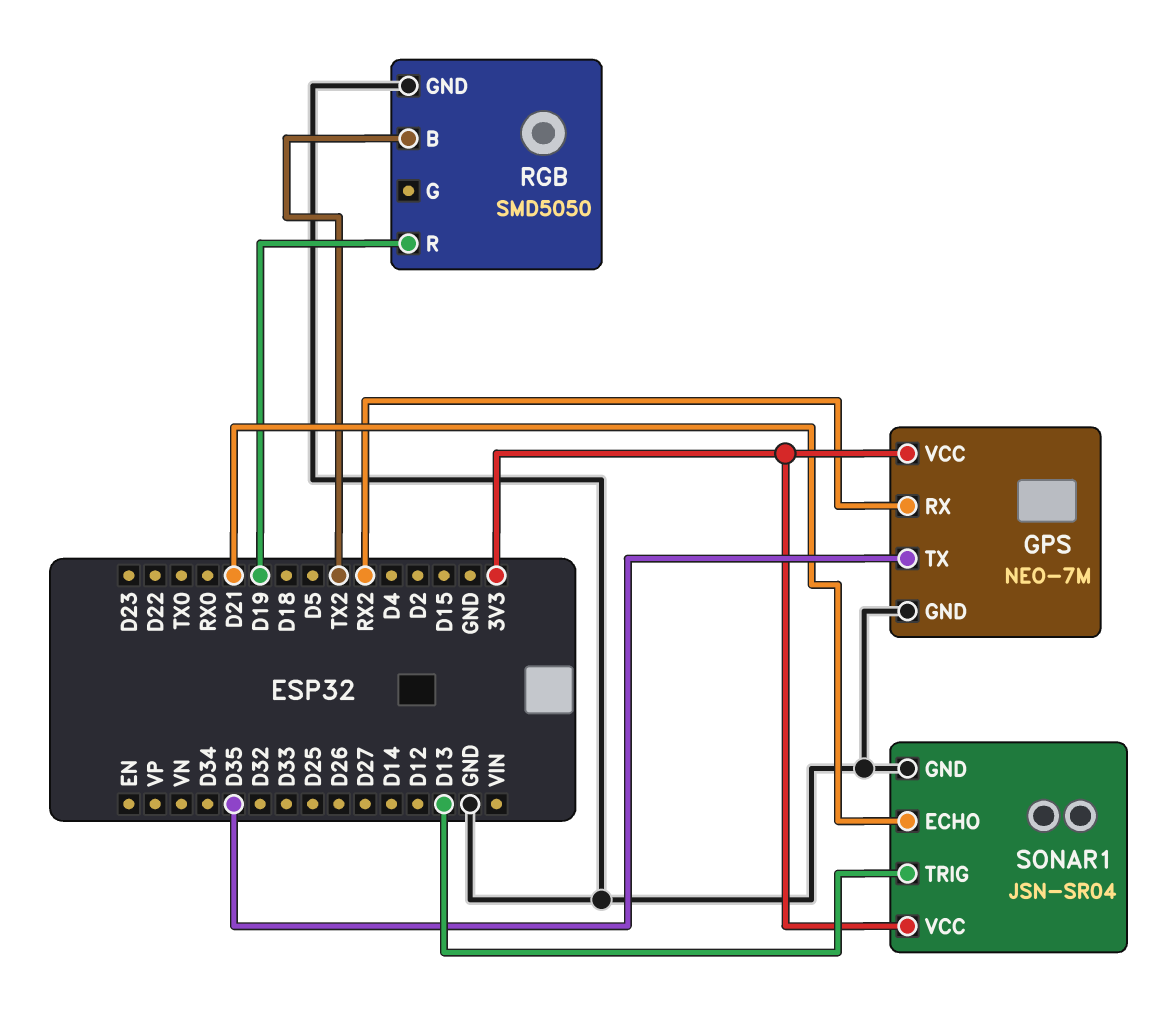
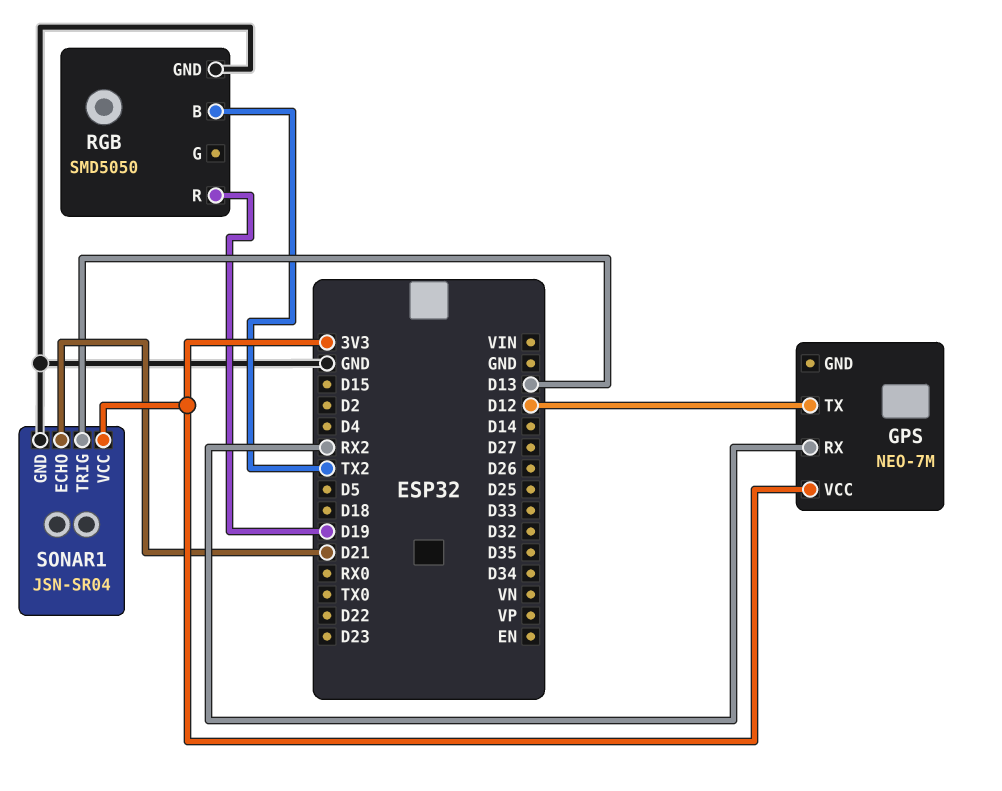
GPS pin GND: GND -> none
GPS pin TX: D35 -> D12

